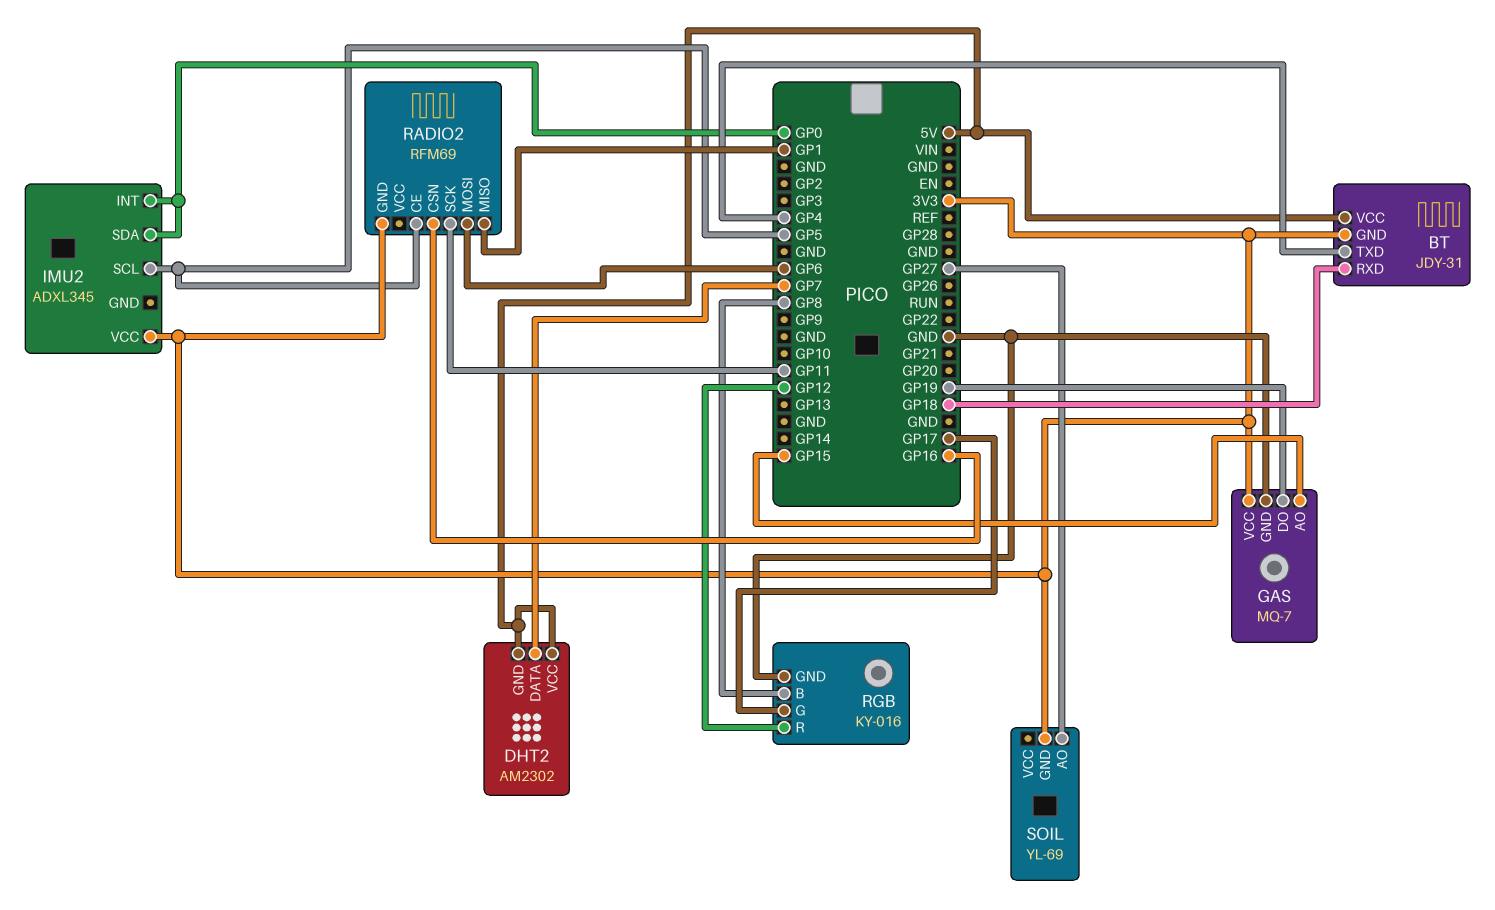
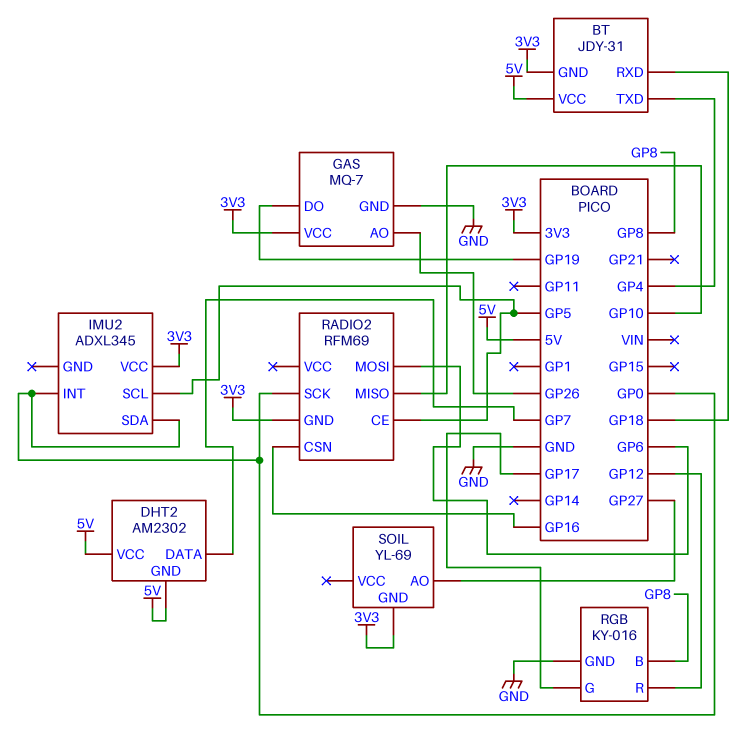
GAS pin AO: GP15 -> GP26
RADIO2 pin MISO: GP1 -> GP10
RADIO2 pin SCK: GP11 -> GP0

